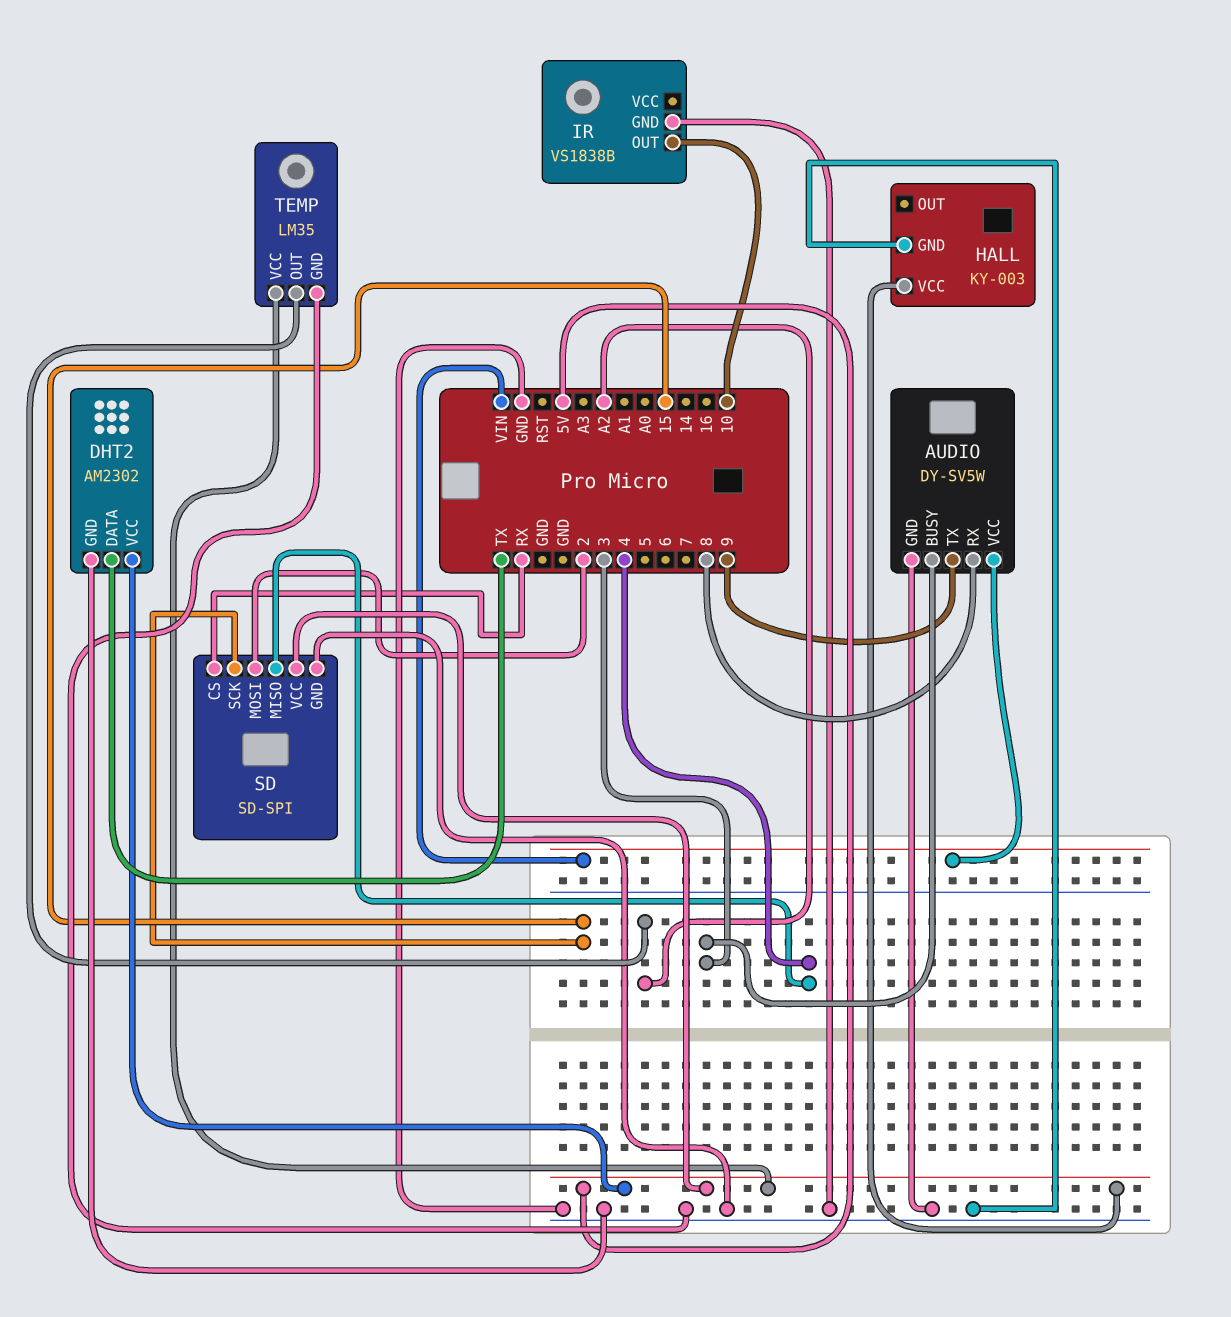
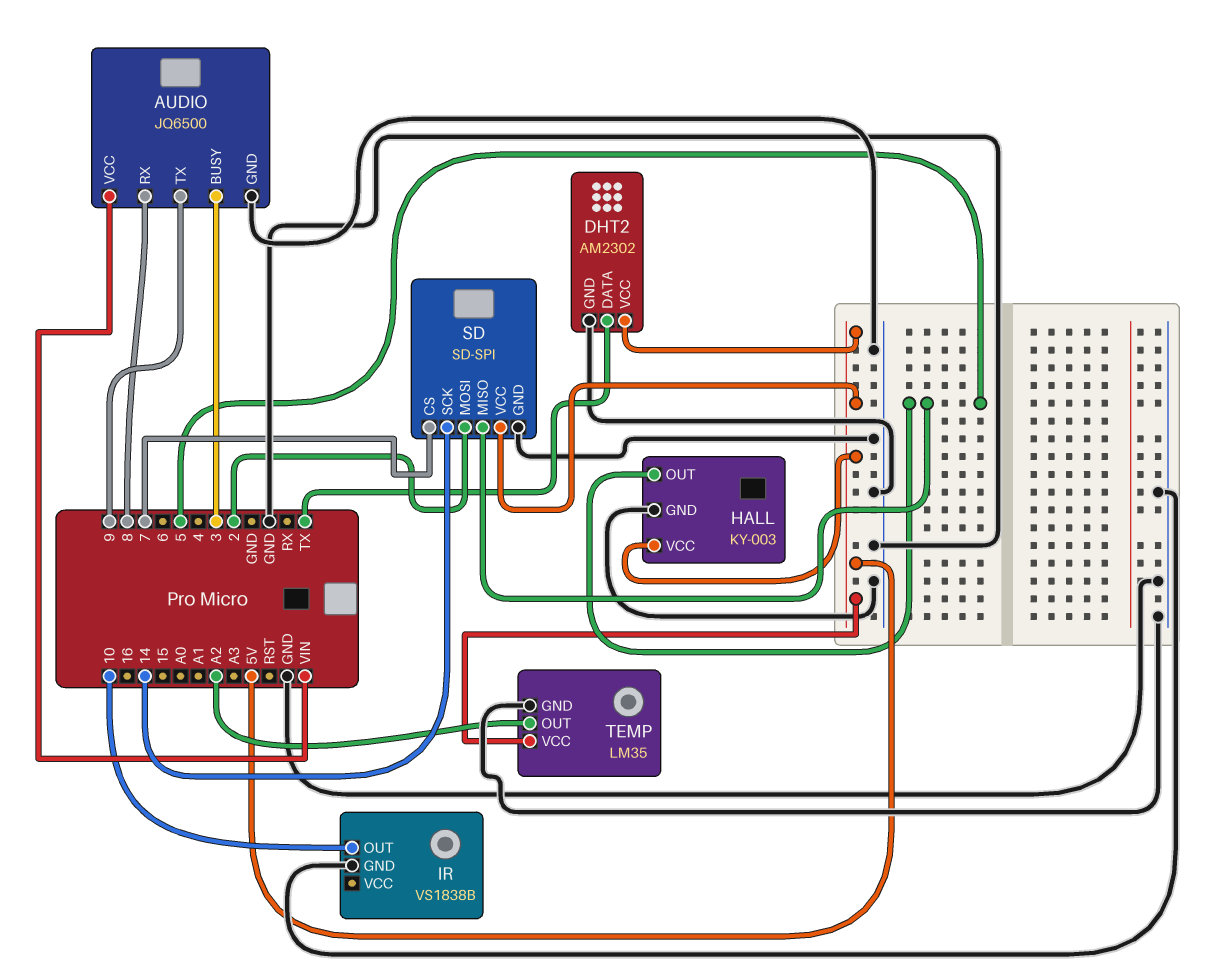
AUDIO: DY-SV5W -> JQ6500
HALL pin OUT: none -> 5
SD pin CS: RX -> 7
SD pin MISO: 4 -> 5
SD pin SCK: 15 -> 14

